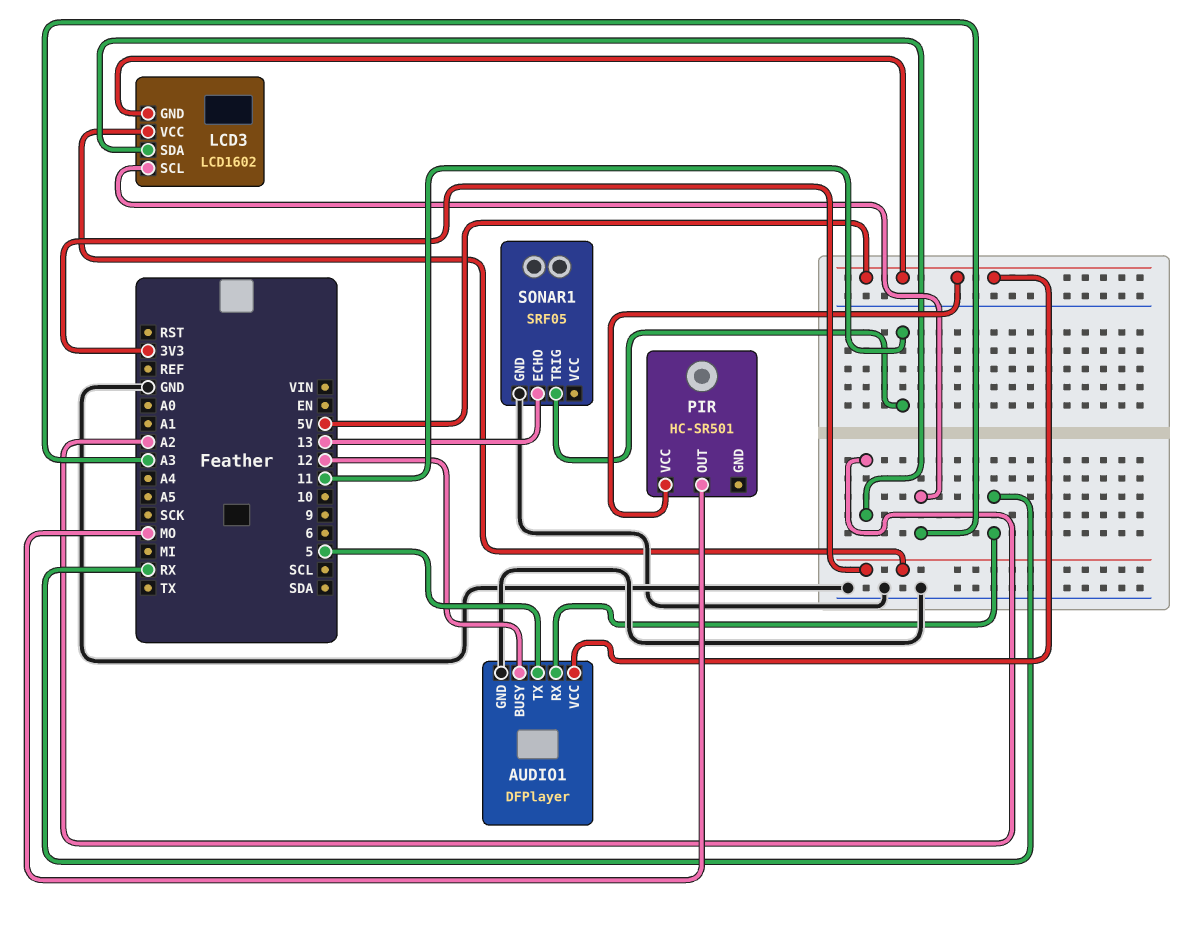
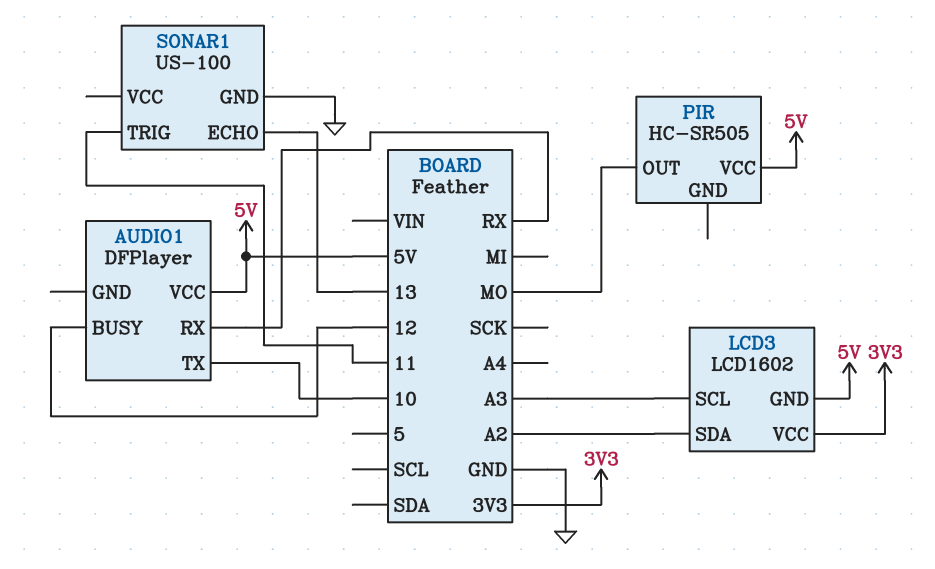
AUDIO1 pin GND: GND -> none
AUDIO1 pin TX: 5 -> 10
PIR: HC-SR501 -> HC-SR505
SONAR1: SRF05 -> US-100

